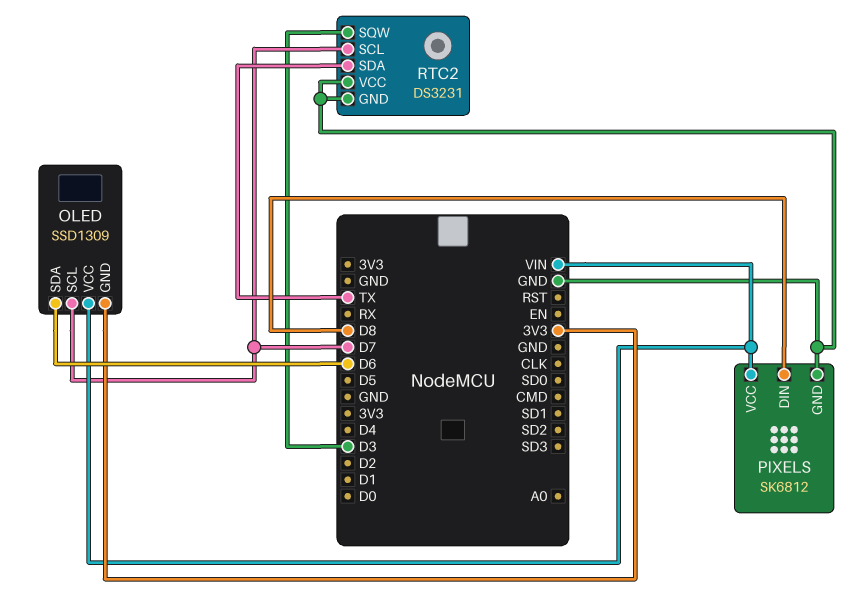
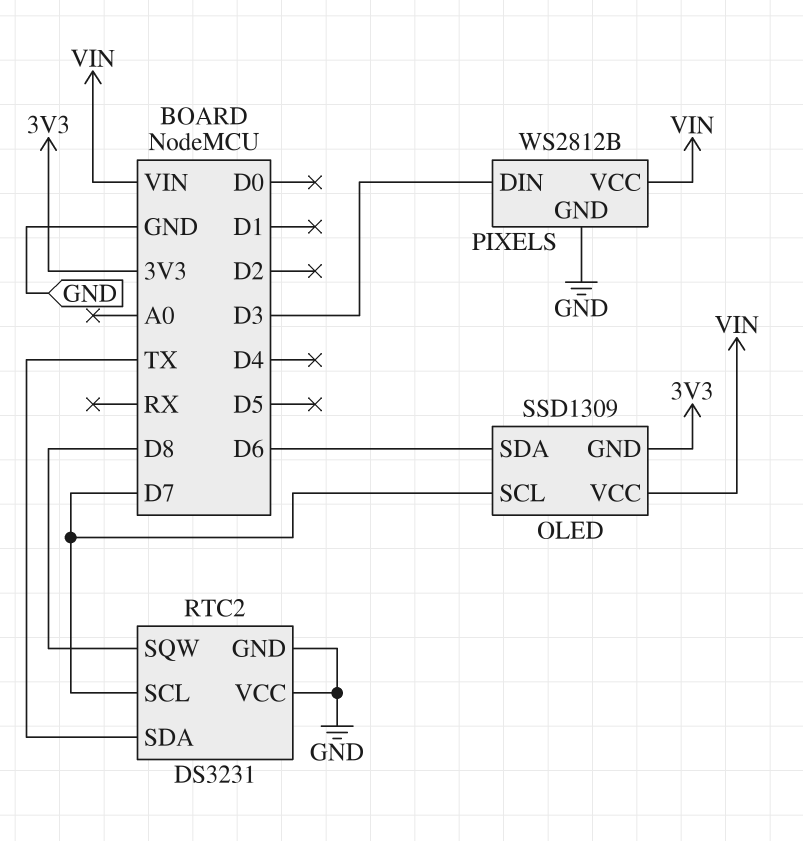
PIXELS: SK6812 -> WS2812B
PIXELS pin DIN: D8 -> D3
RTC2 pin SQW: D3 -> D8

